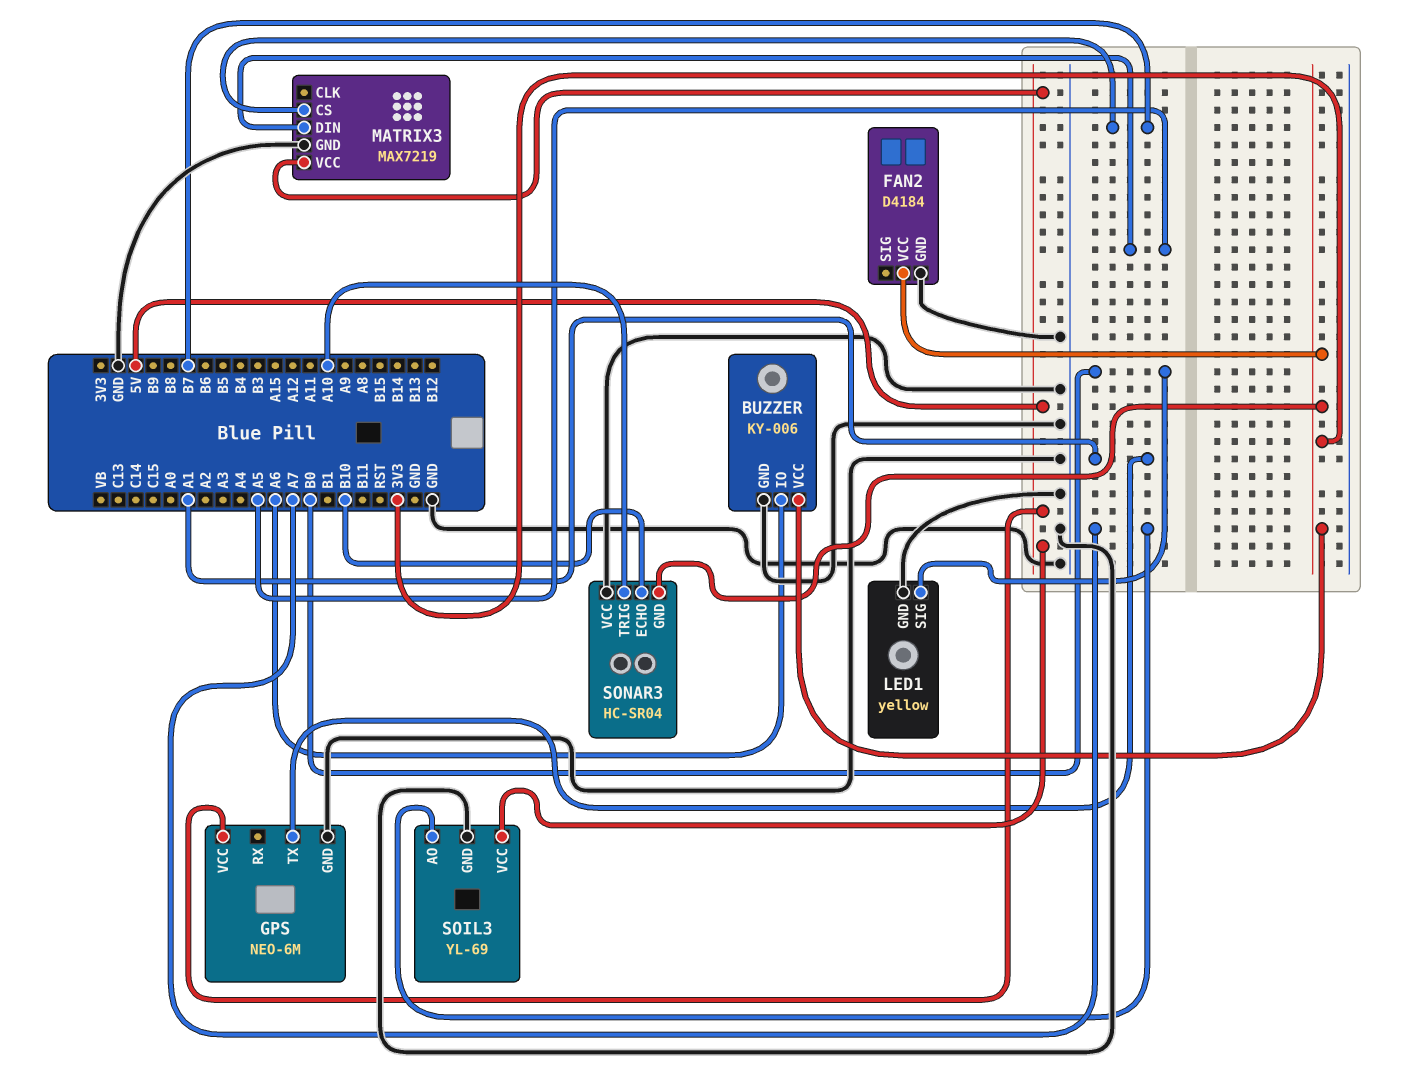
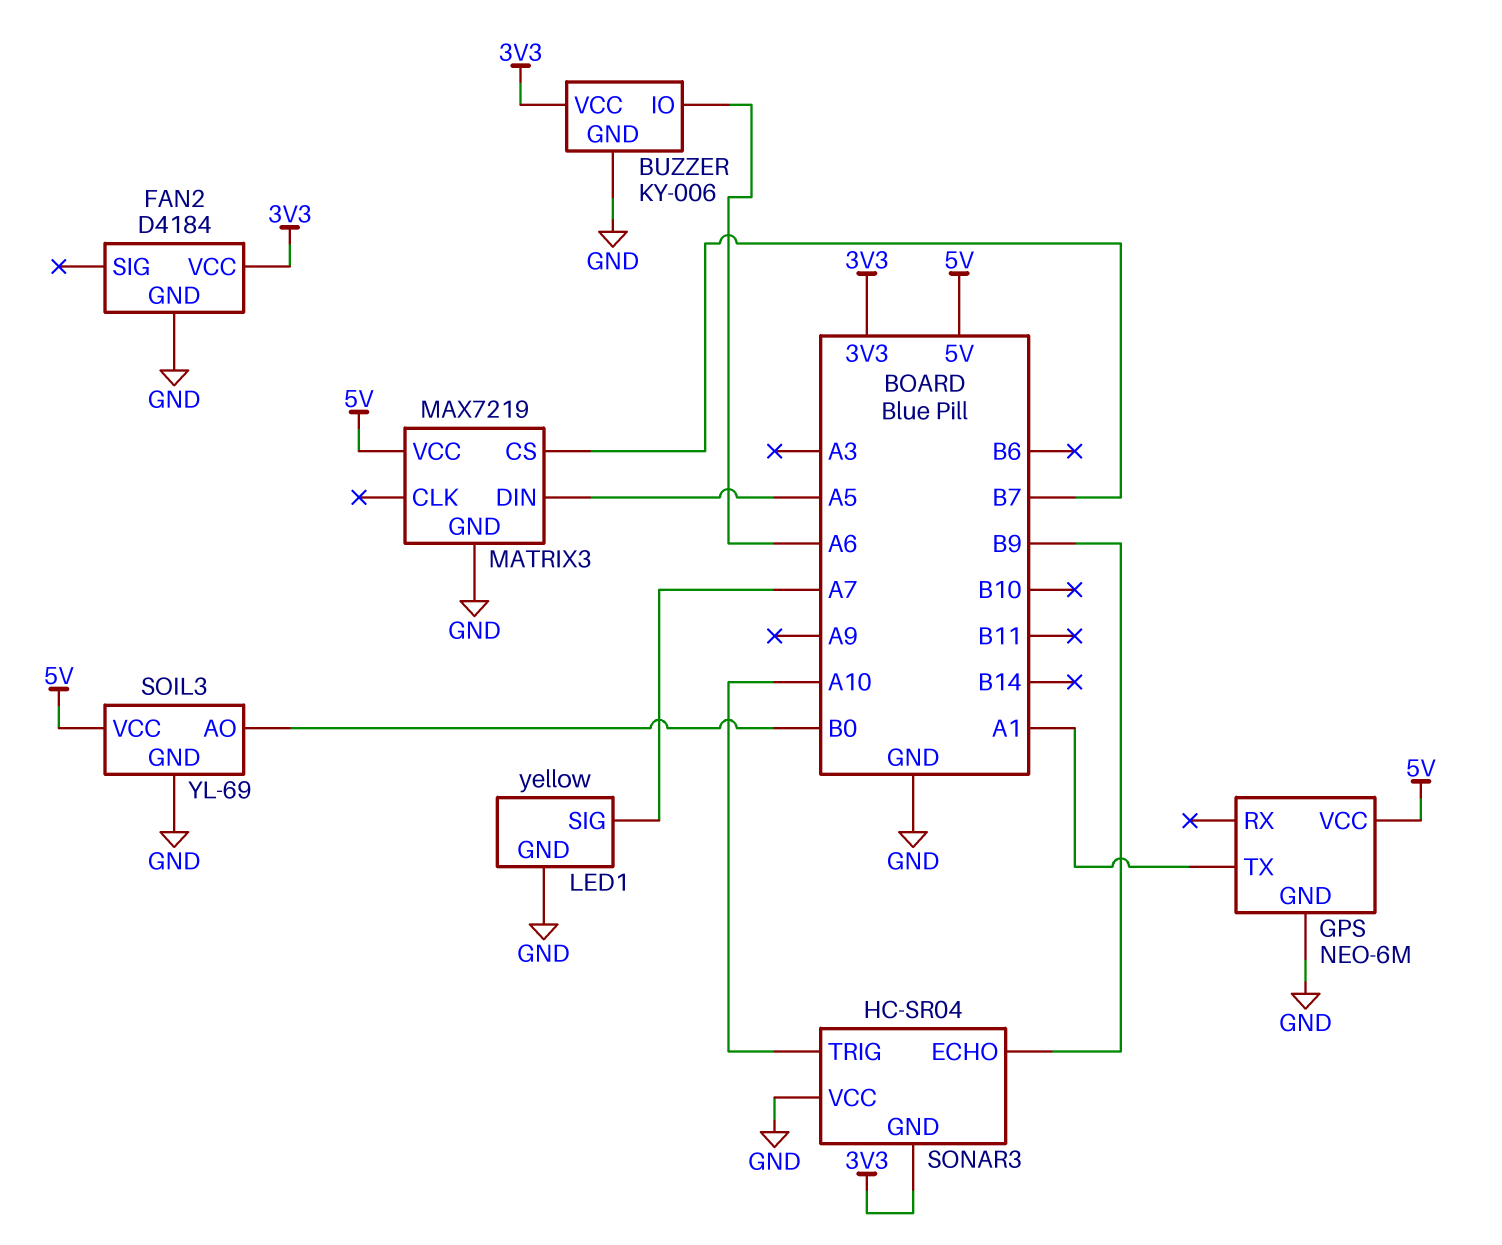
LED1 pin SIG: B0 -> A7
SOIL3 pin AO: A7 -> B0
SONAR3 pin ECHO: B10 -> B9

